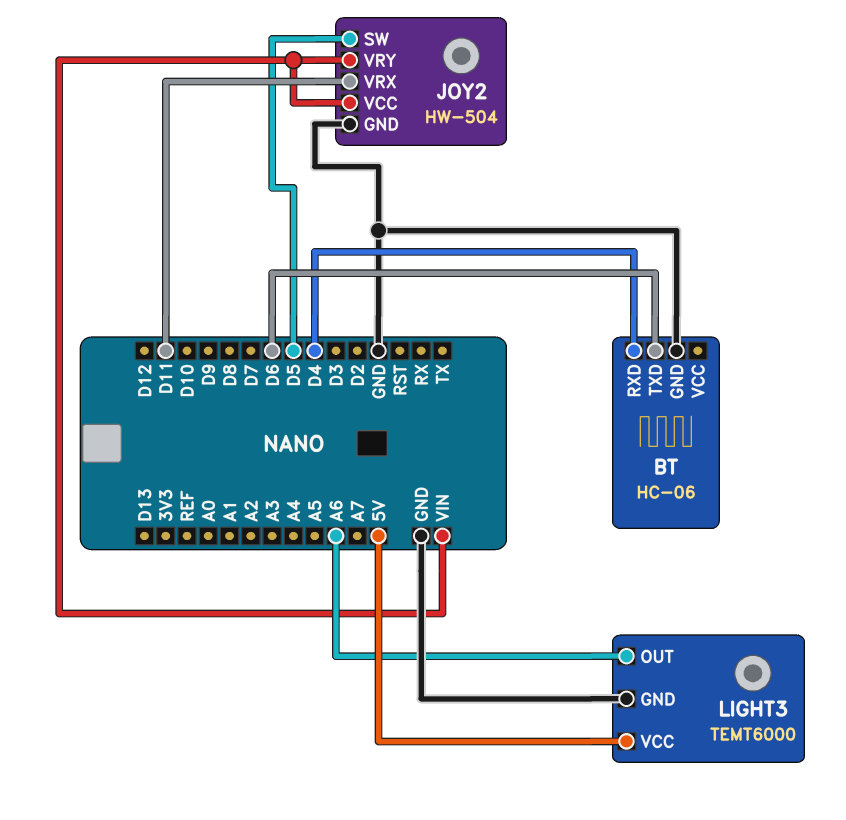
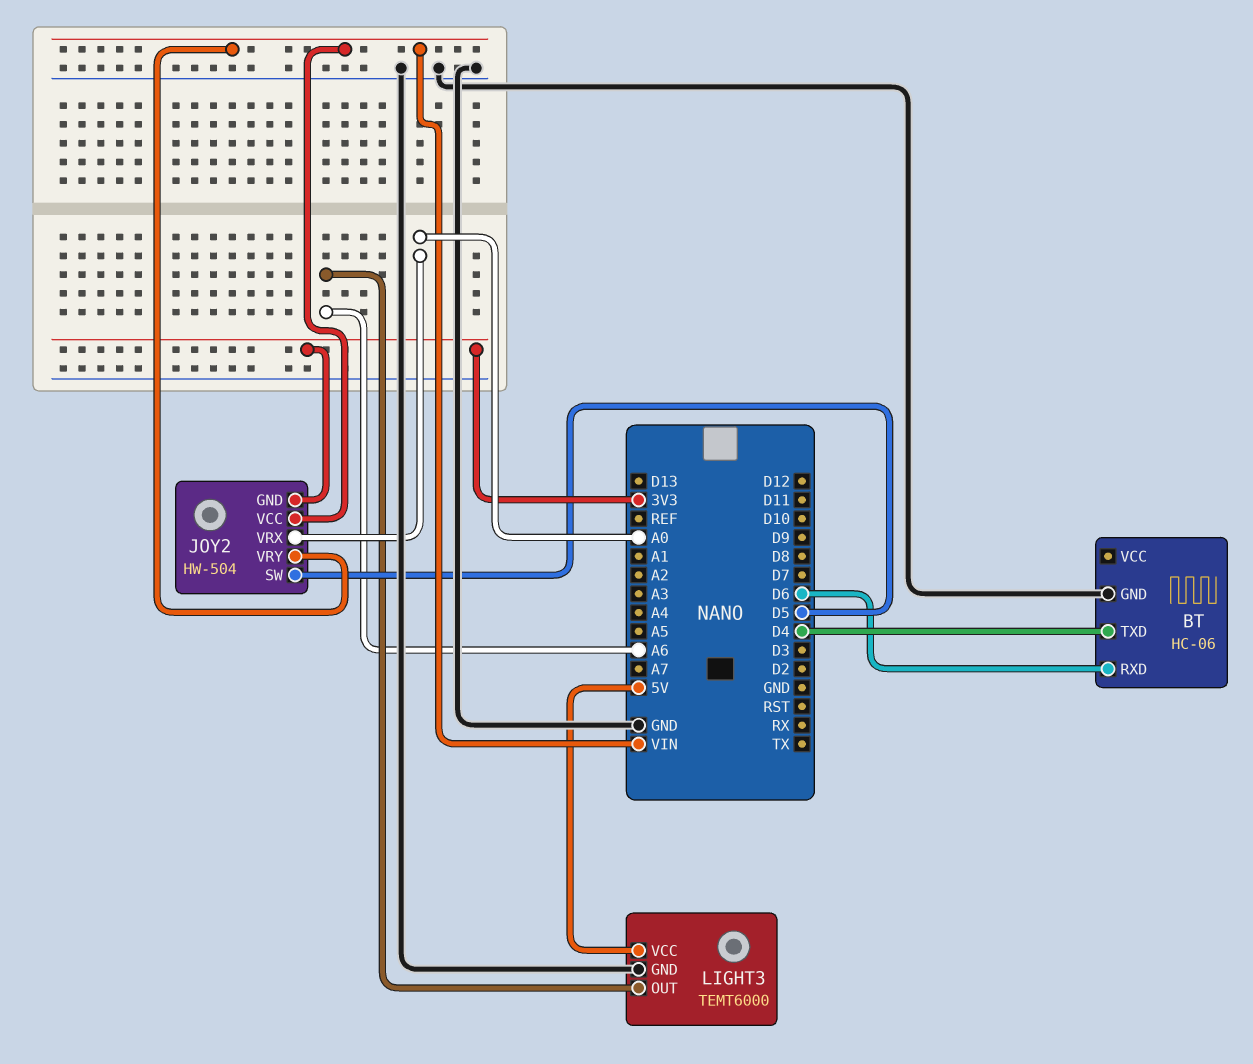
BT pin RXD: D4 -> D6
BT pin TXD: D6 -> D4
JOY2 pin GND: GND -> 3V3
JOY2 pin VRX: D11 -> A0

